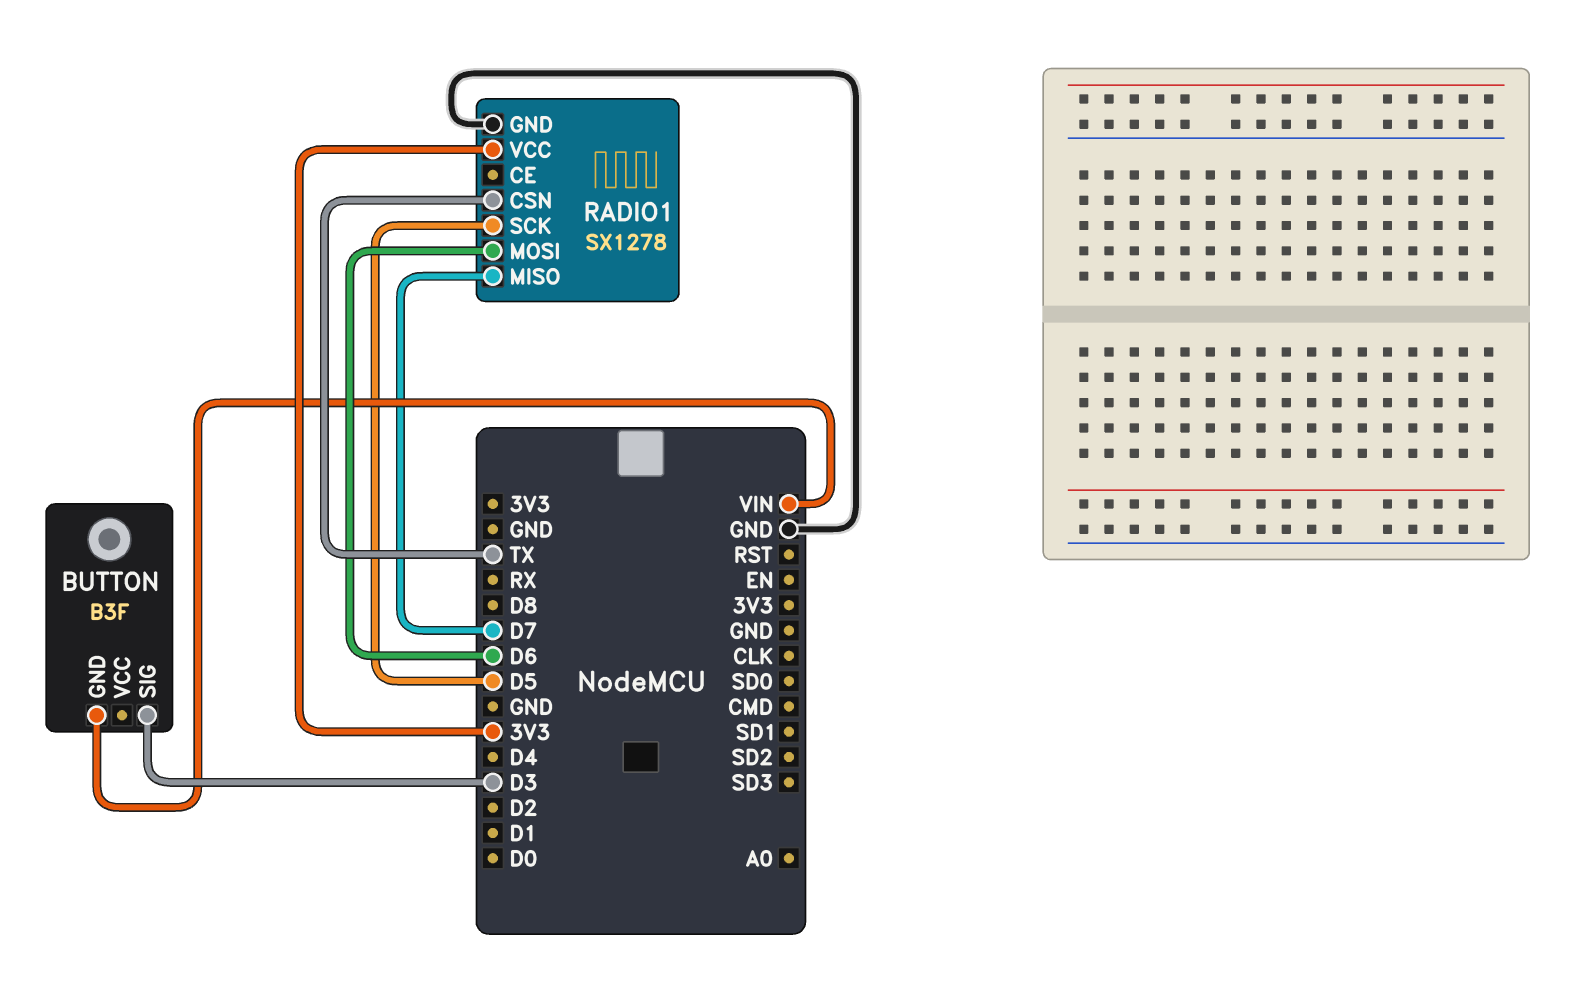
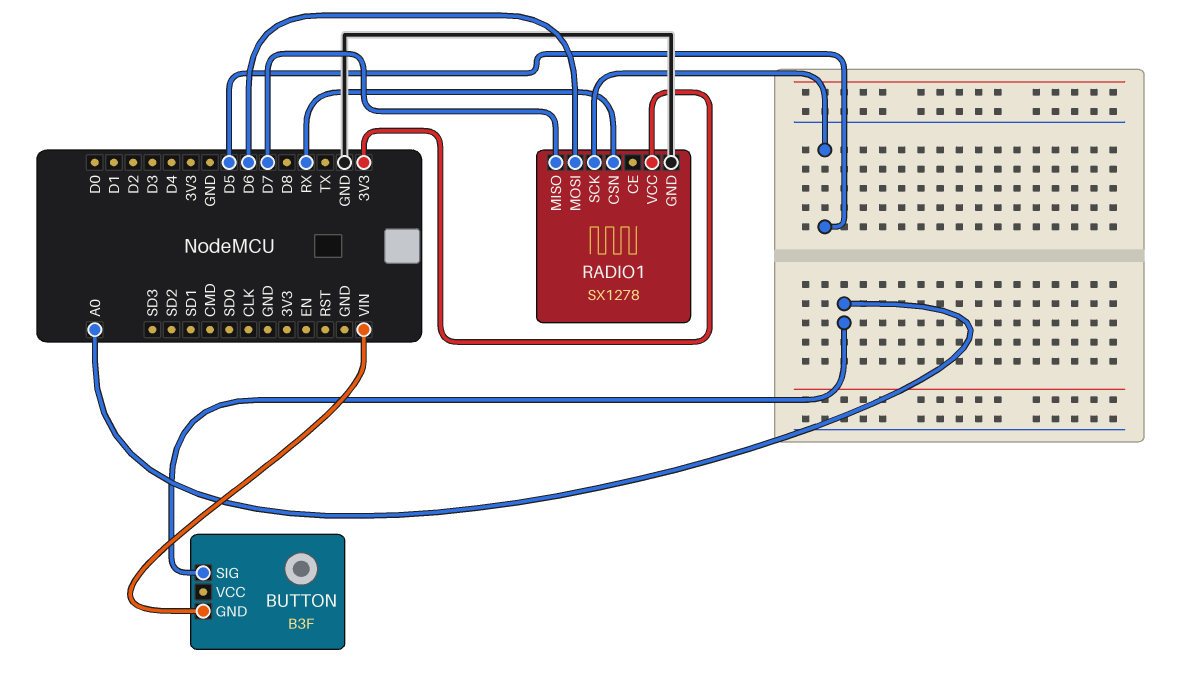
BUTTON pin SIG: D3 -> A0
RADIO1 pin CSN: TX -> RX

